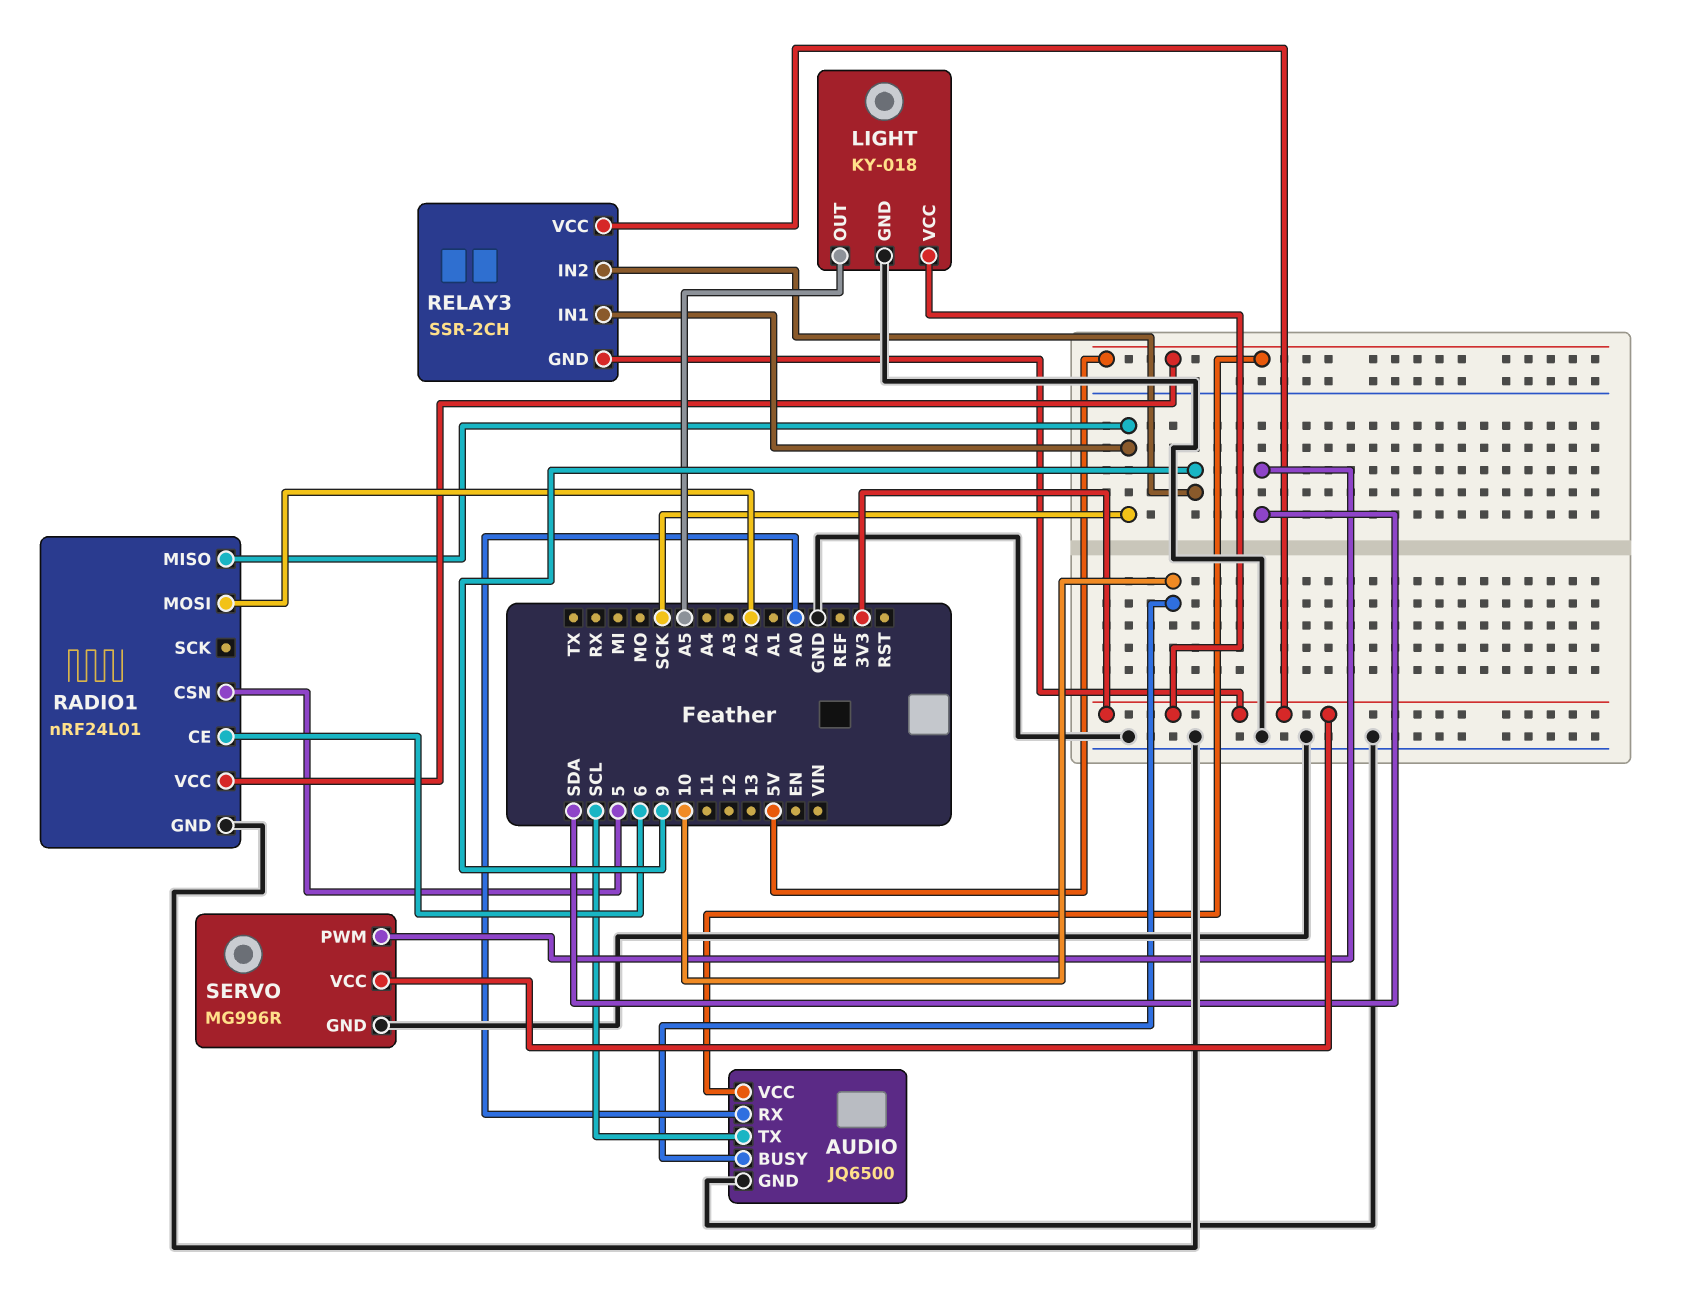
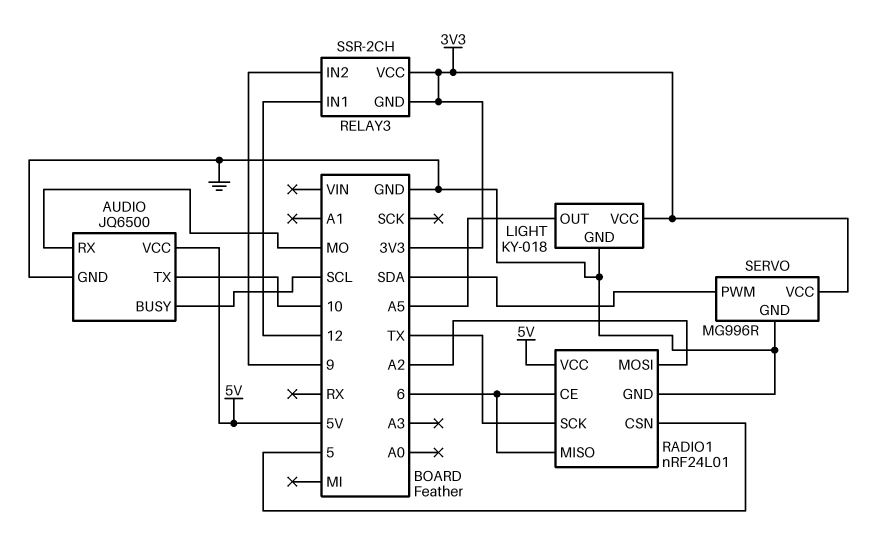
AUDIO pin BUSY: 10 -> SCL
AUDIO pin RX: A0 -> MO
AUDIO pin TX: SCL -> 10
RADIO1 pin MISO: SCK -> 6
RADIO1 pin SCK: none -> TX
RELAY3 pin IN1: SCK -> 12

